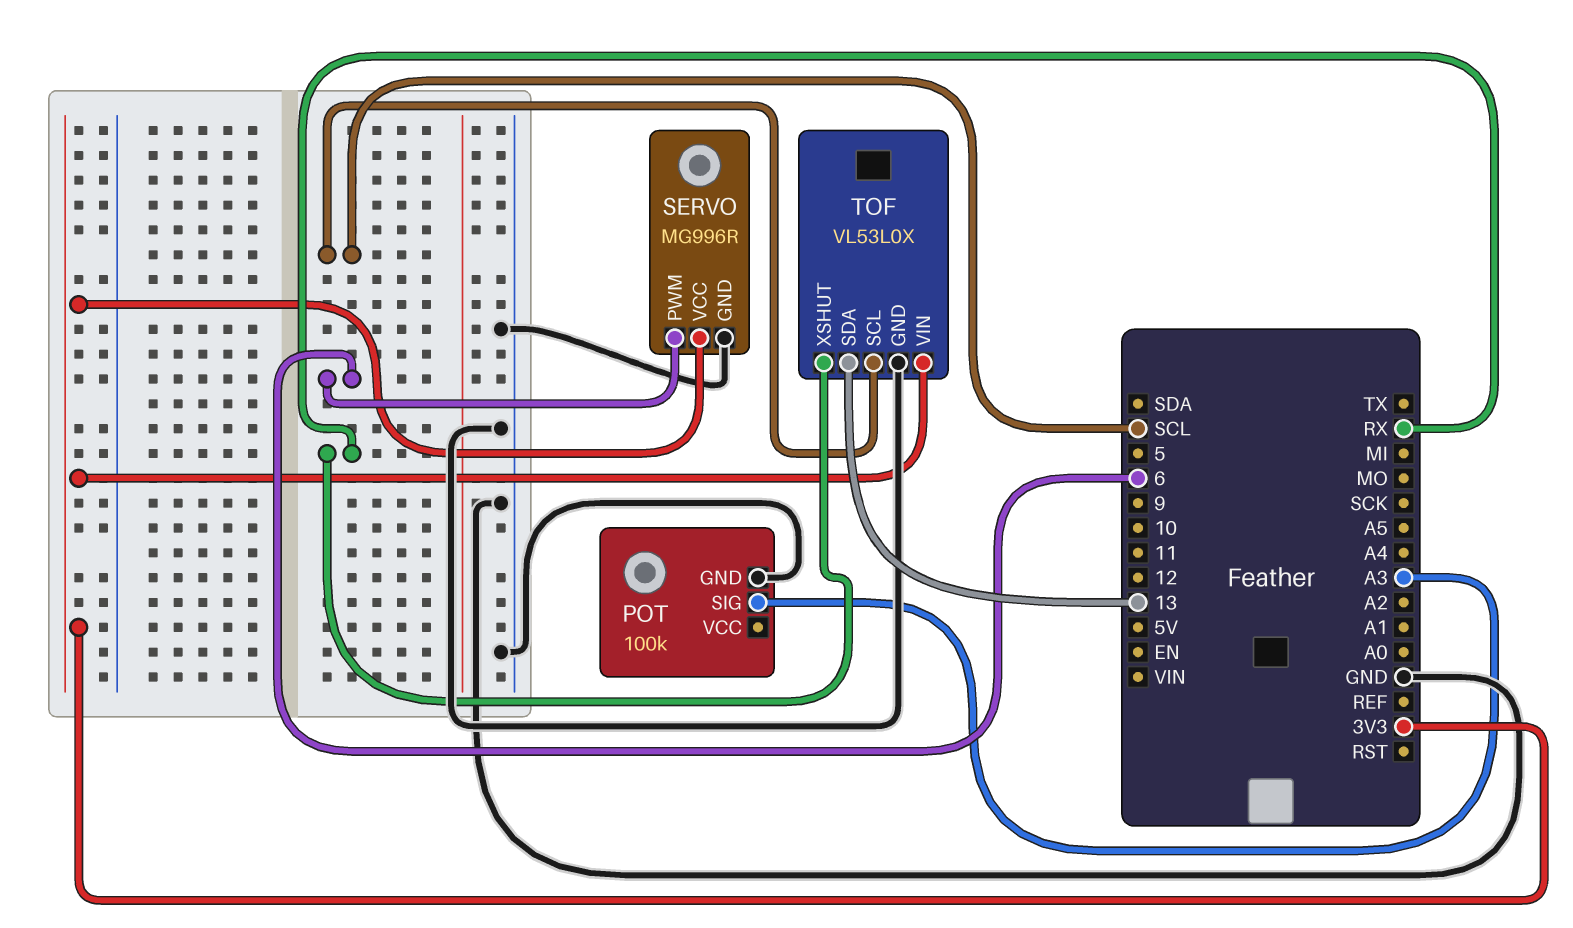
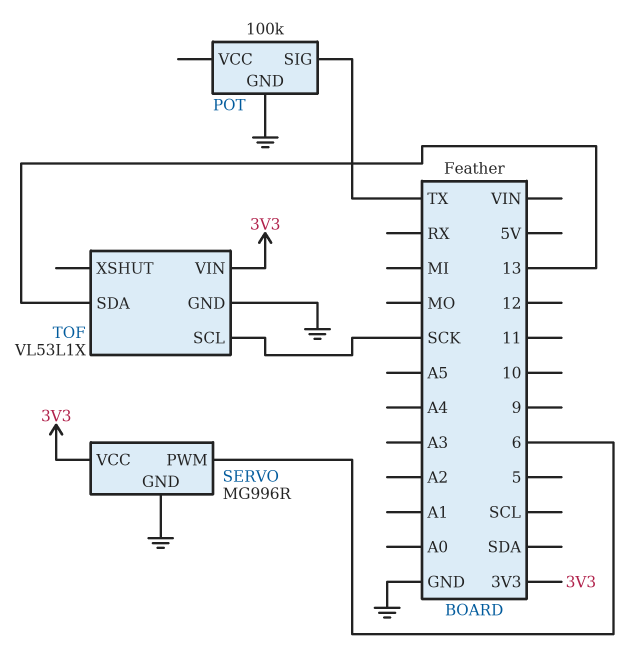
POT pin SIG: A3 -> TX
TOF: VL53L0X -> VL53L1X
TOF pin SCL: SCL -> SCK
TOF pin XSHUT: RX -> none

